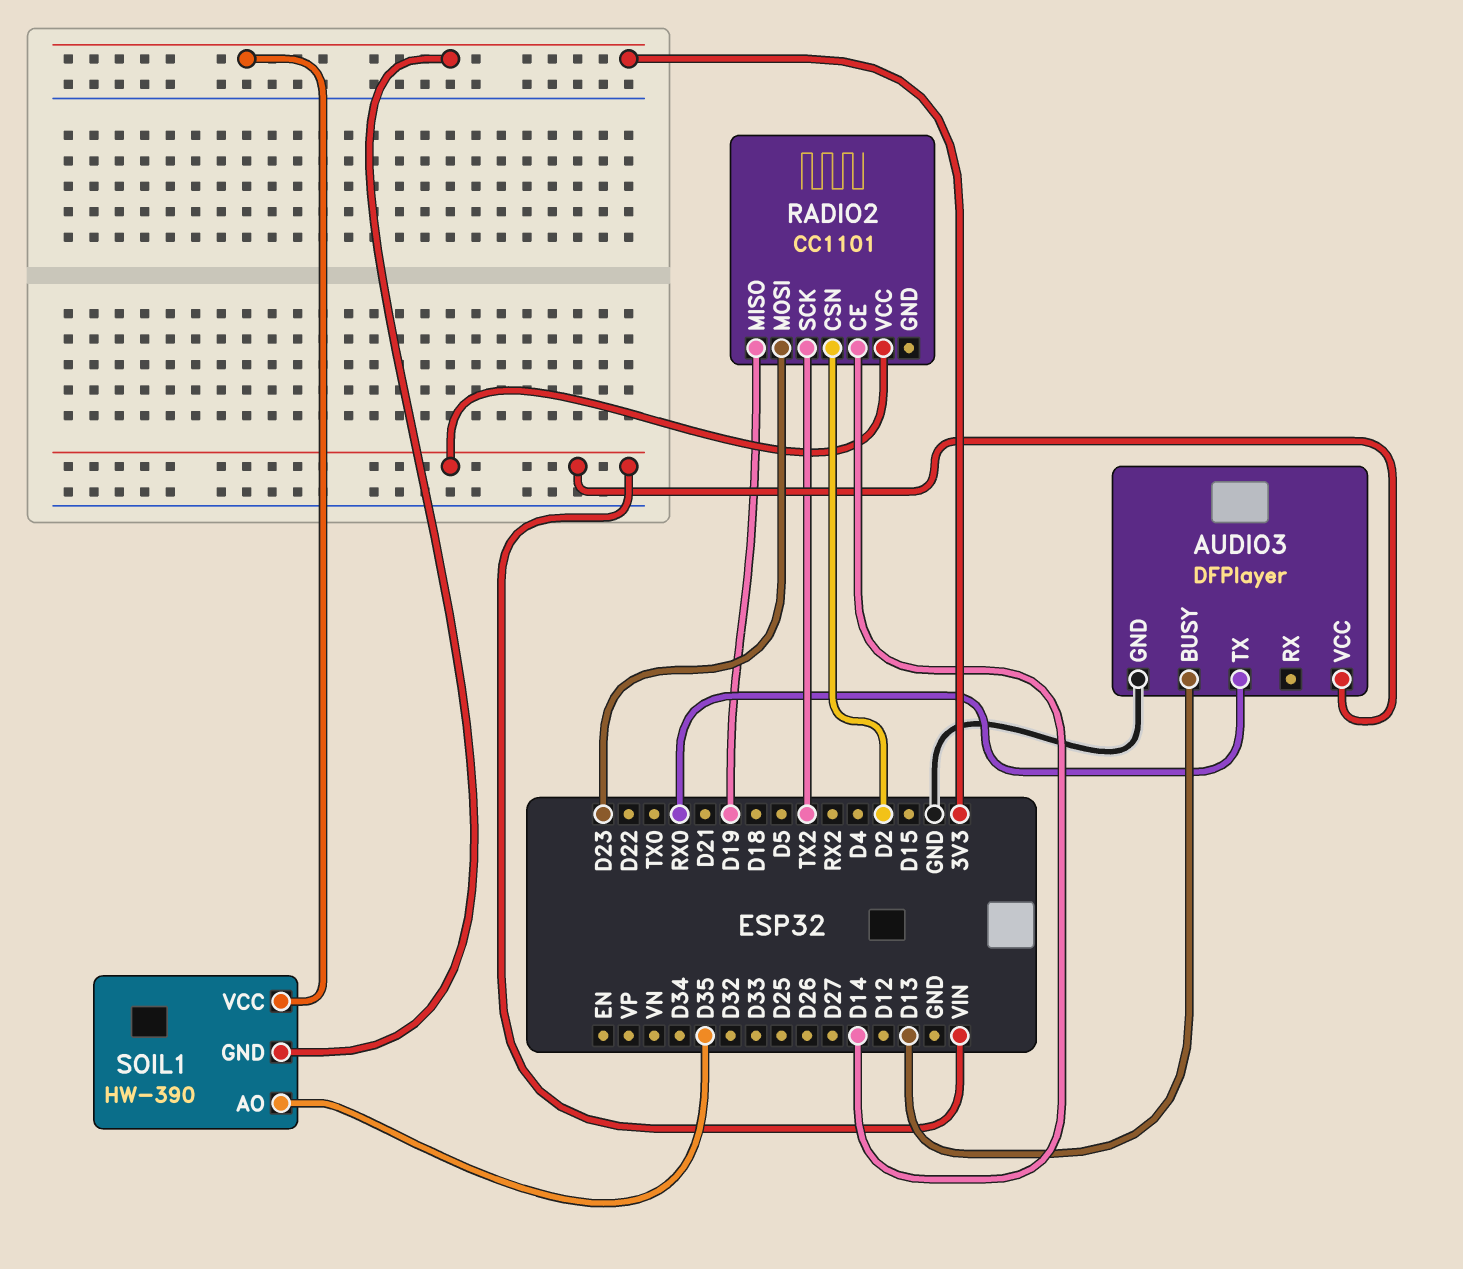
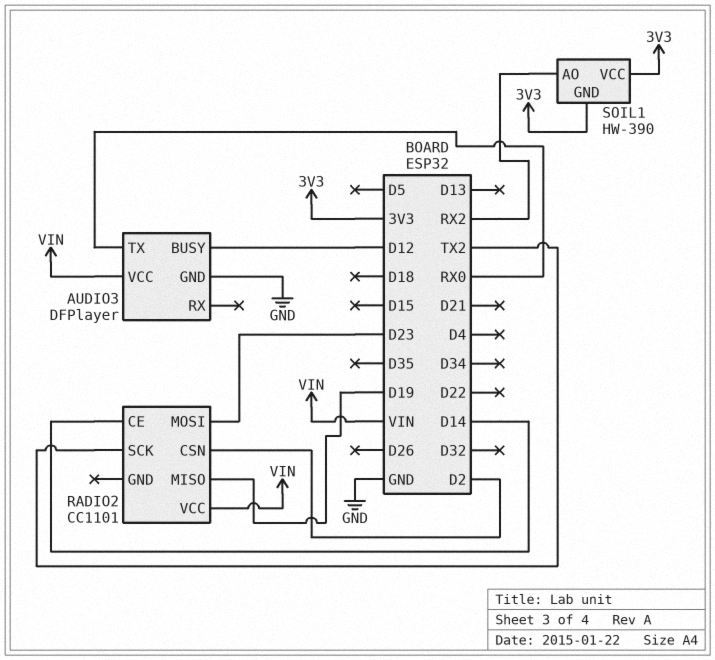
AUDIO3 pin BUSY: D13 -> D12
SOIL1 pin AO: D35 -> RX2

